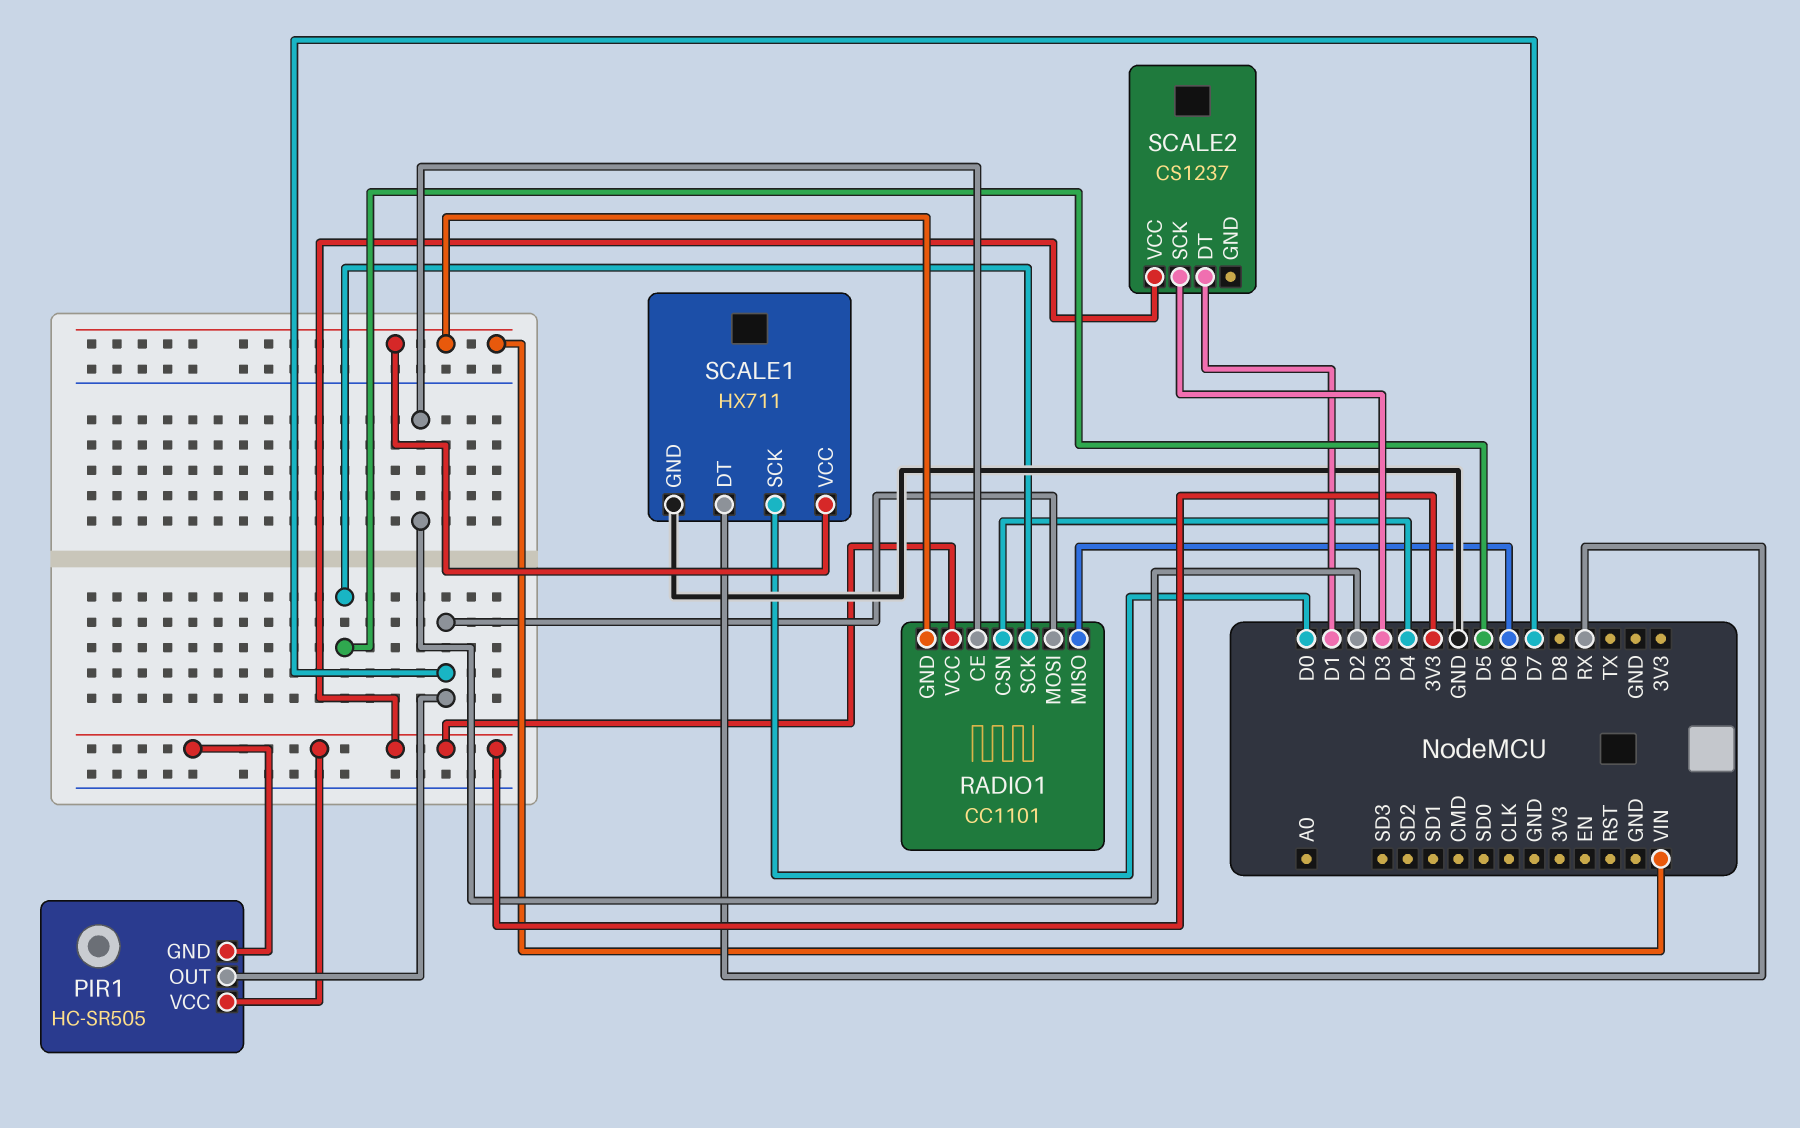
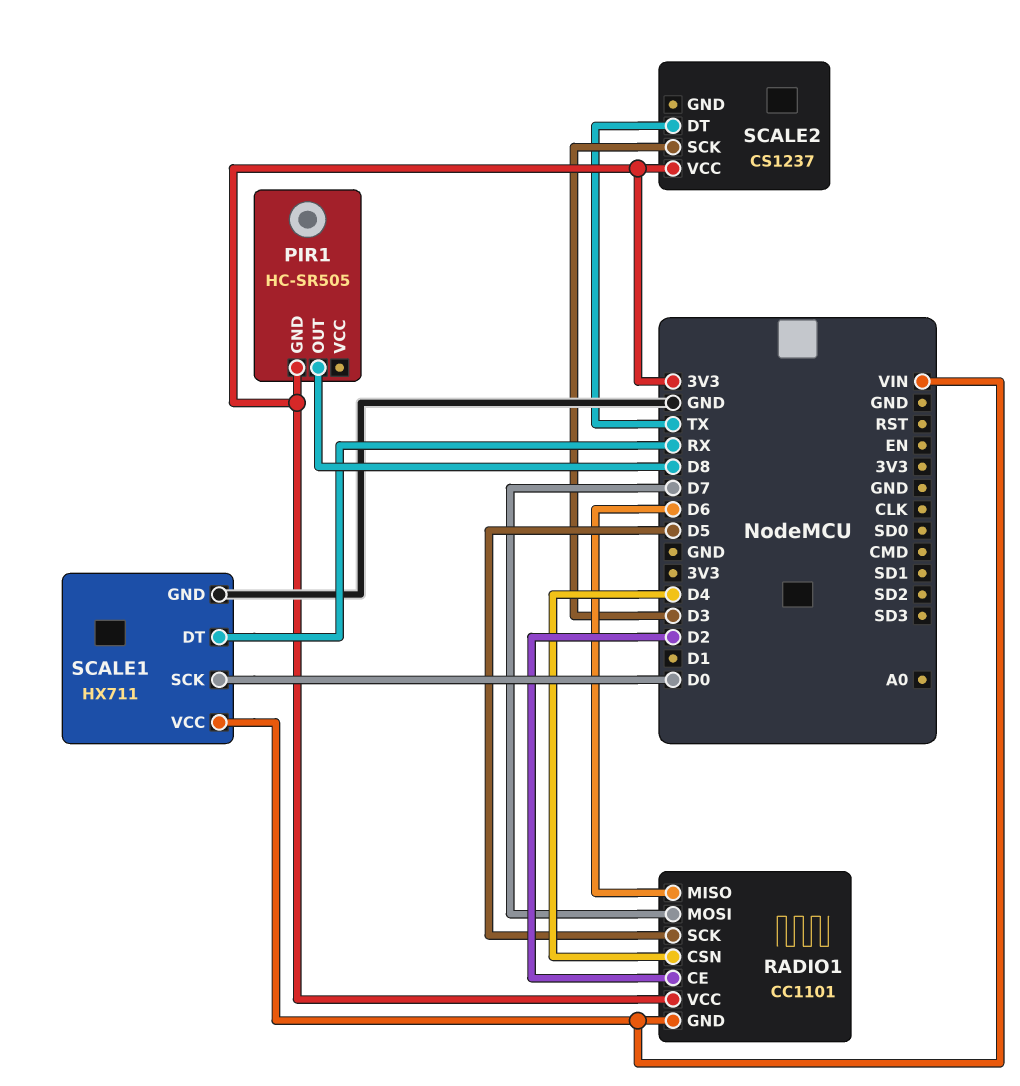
PIR1 pin OUT: D7 -> D8
PIR1 pin VCC: 3V3 -> none
SCALE2 pin DT: D1 -> TX

